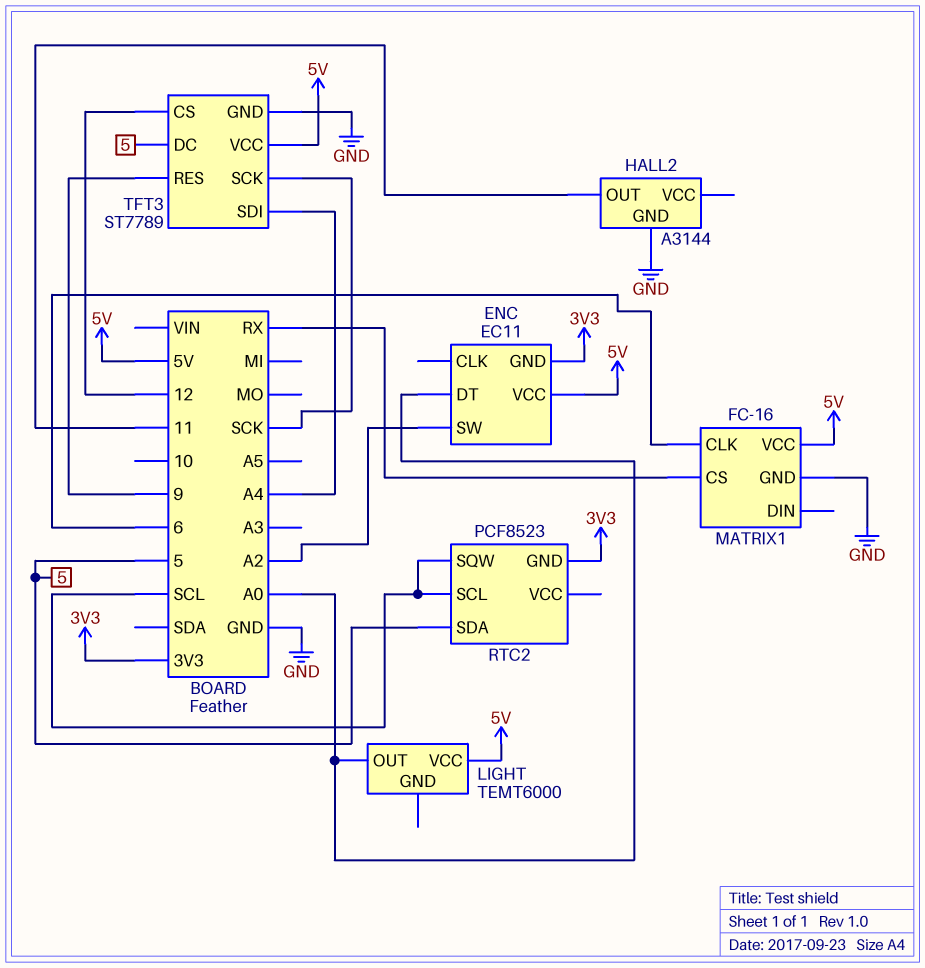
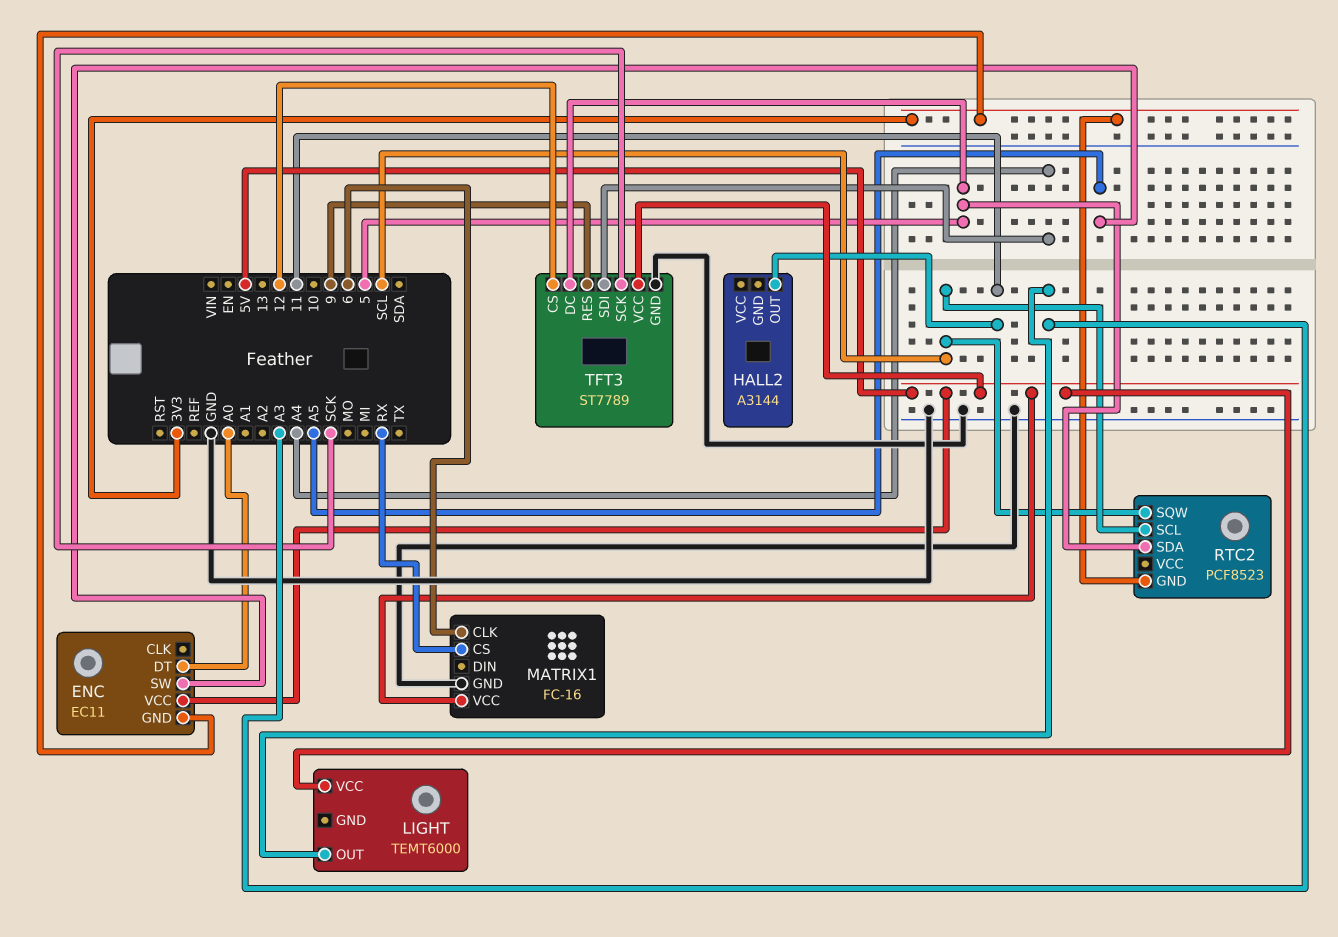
ENC pin SW: A2 -> A5
HALL2 pin GND: GND -> none
LIGHT pin OUT: A0 -> A3

